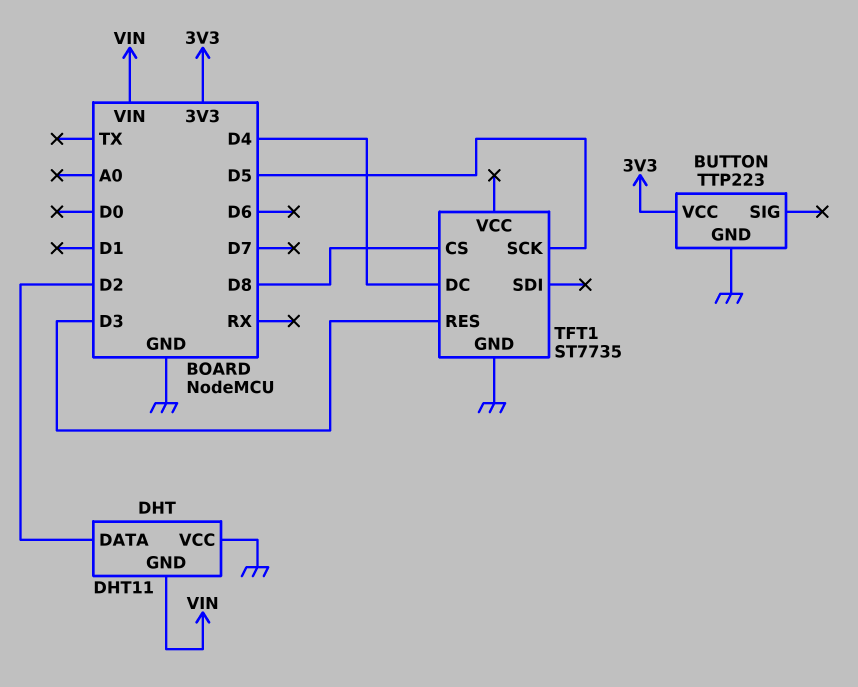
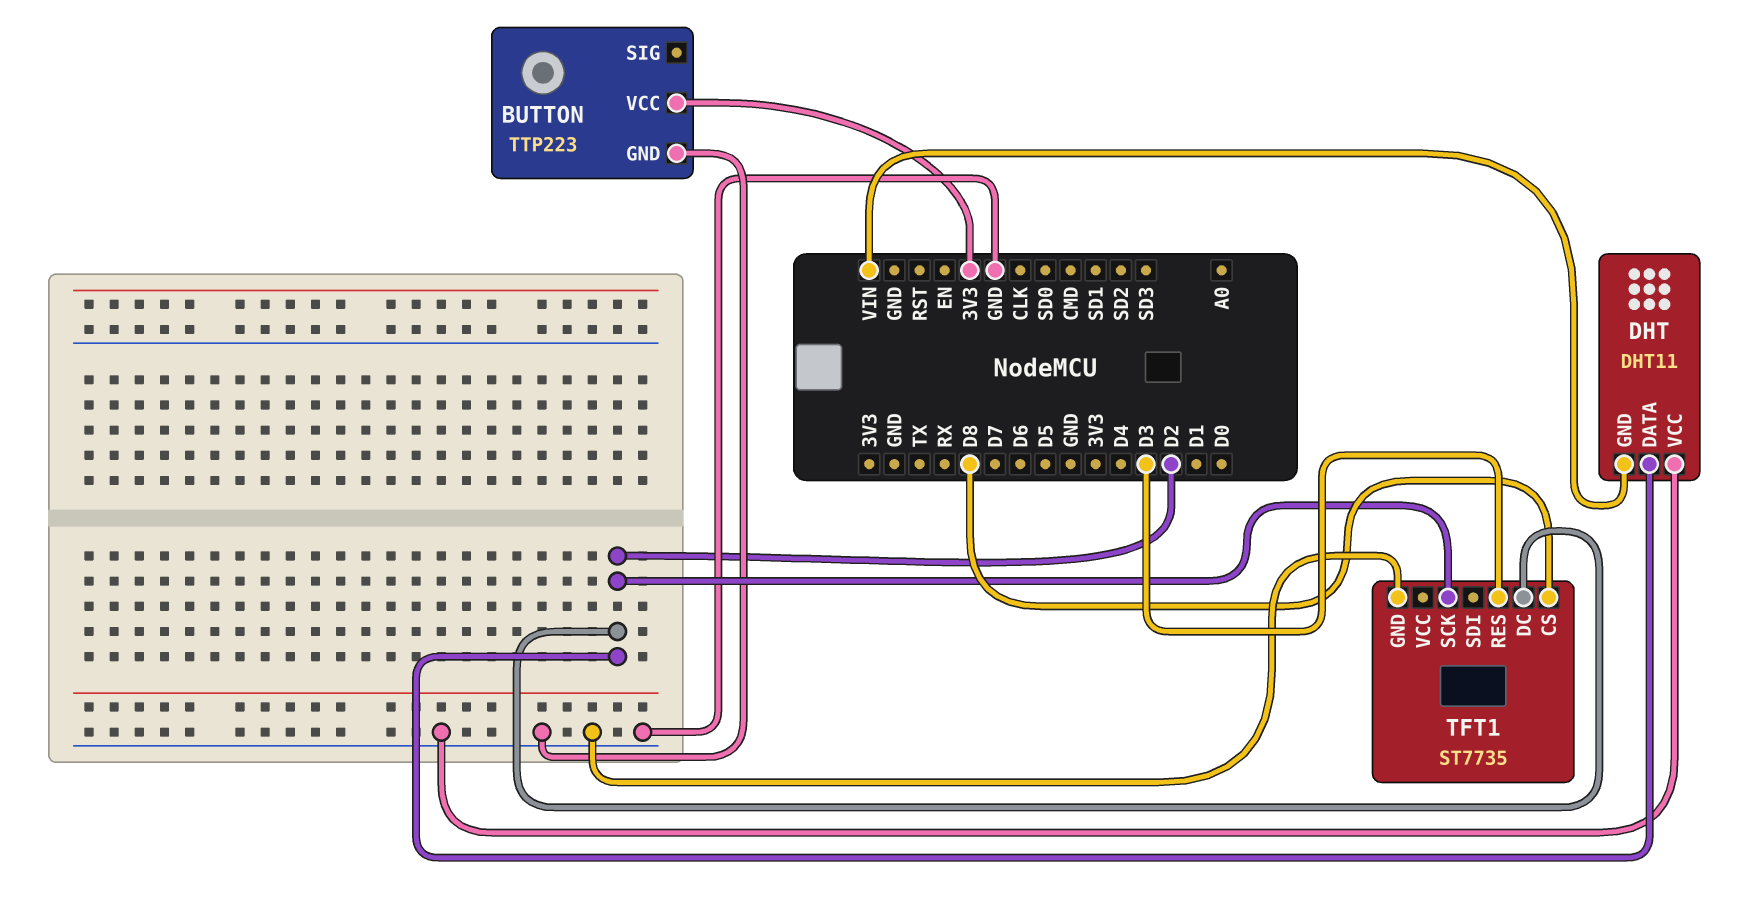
TFT1 pin DC: D4 -> D2
TFT1 pin SCK: D5 -> D2

